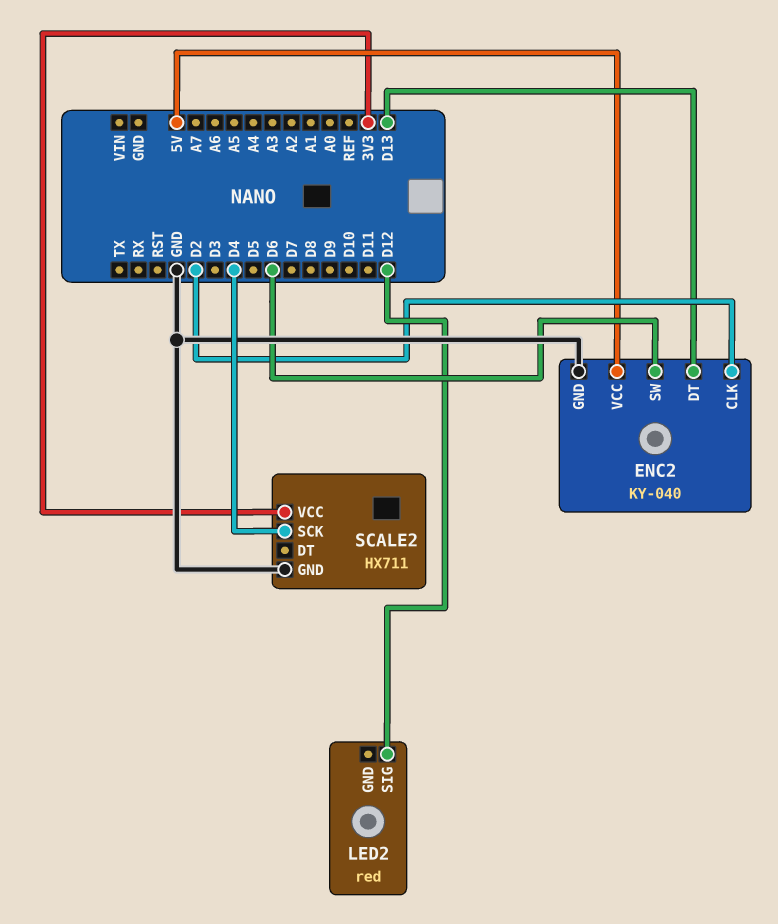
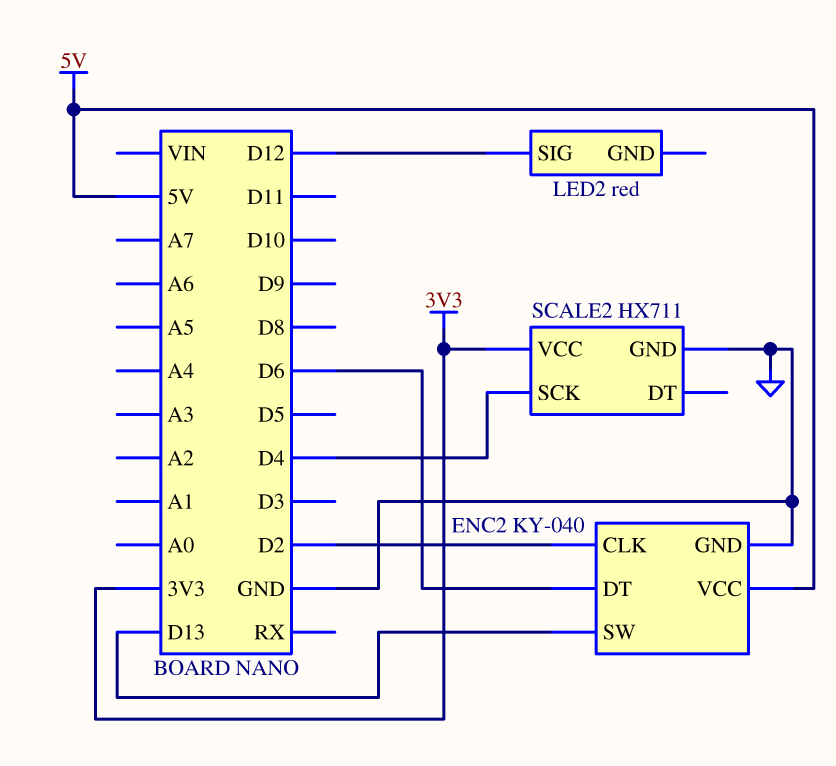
ENC2 pin DT: D13 -> D6
ENC2 pin SW: D6 -> D13

